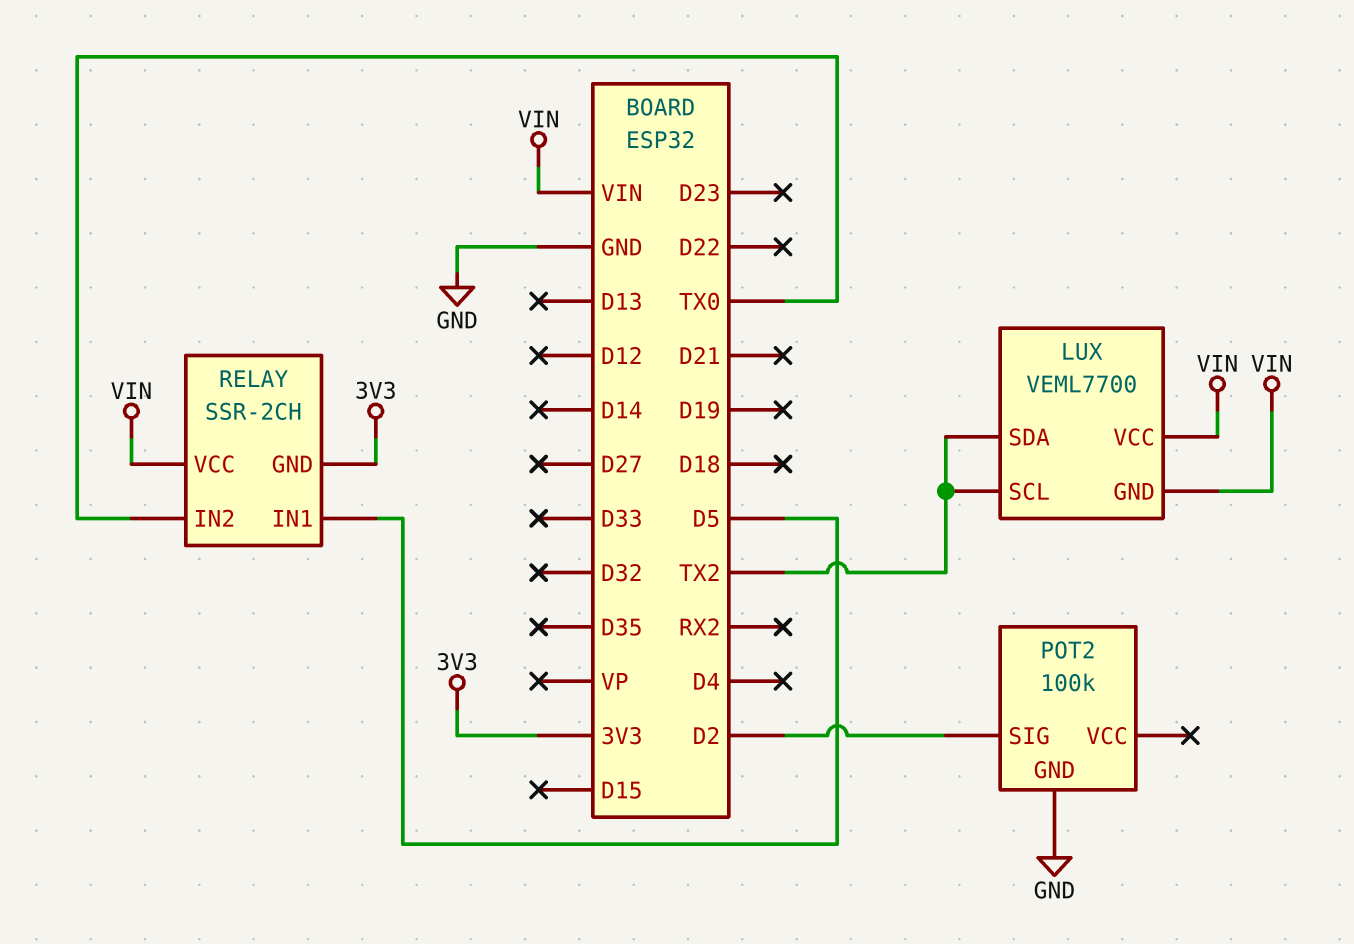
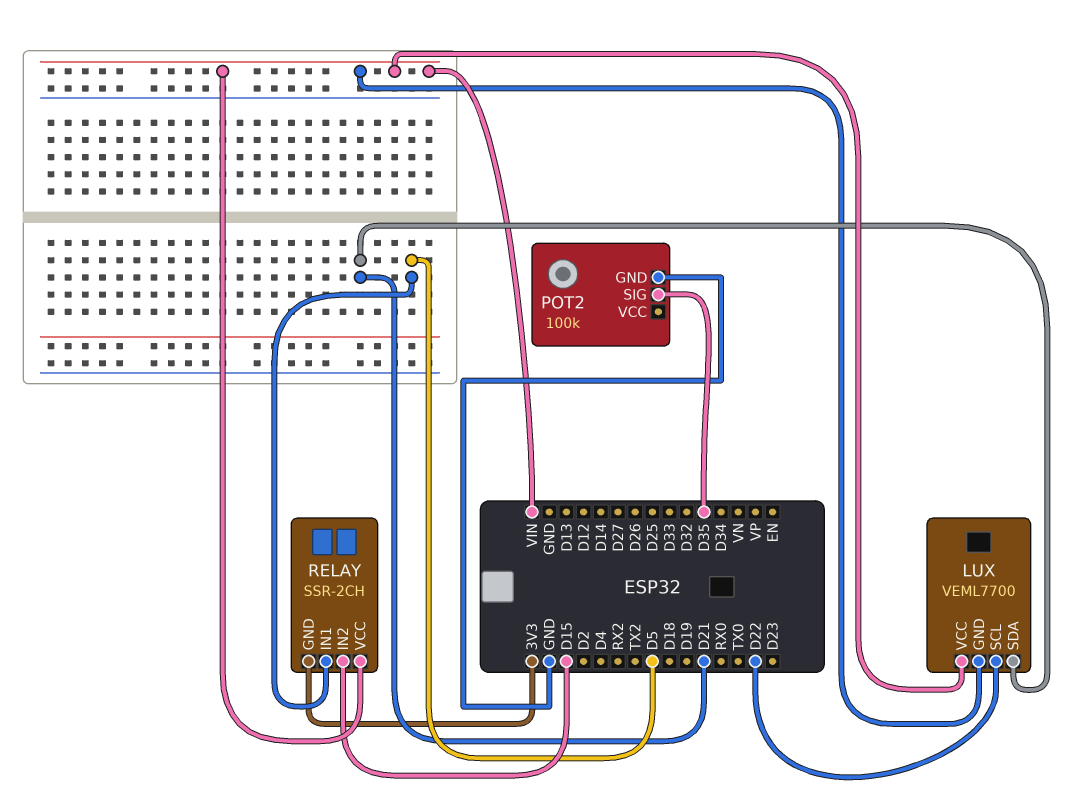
LUX pin SCL: TX2 -> D22
LUX pin SDA: TX2 -> D21
POT2 pin SIG: D2 -> D35
RELAY pin IN2: TX0 -> D15

